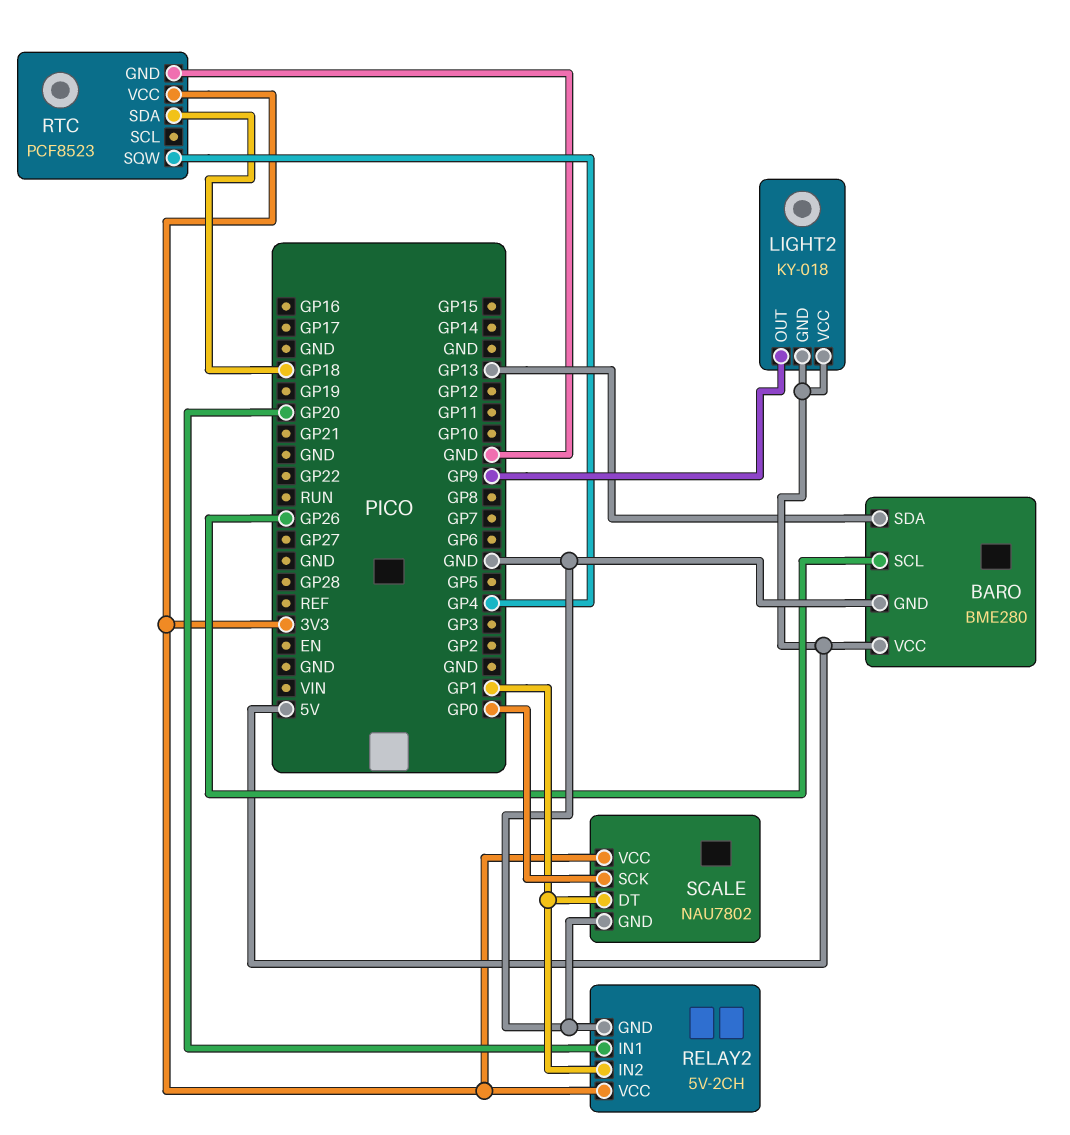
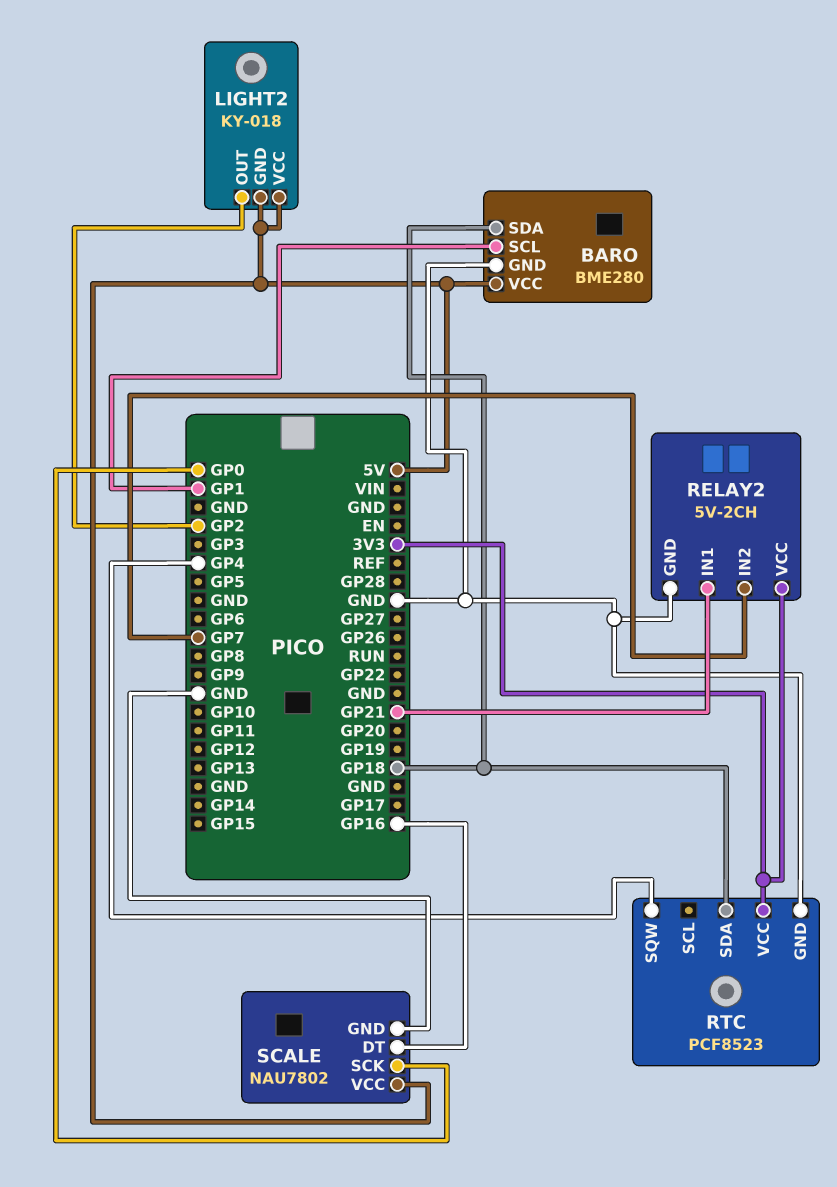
BARO pin SCL: GP26 -> GP1
BARO pin SDA: GP13 -> GP18
LIGHT2 pin OUT: GP9 -> GP2
RELAY2 pin IN1: GP20 -> GP21
RELAY2 pin IN2: GP1 -> GP7
SCALE pin DT: GP1 -> GP16
SCALE pin VCC: 3V3 -> 5V

